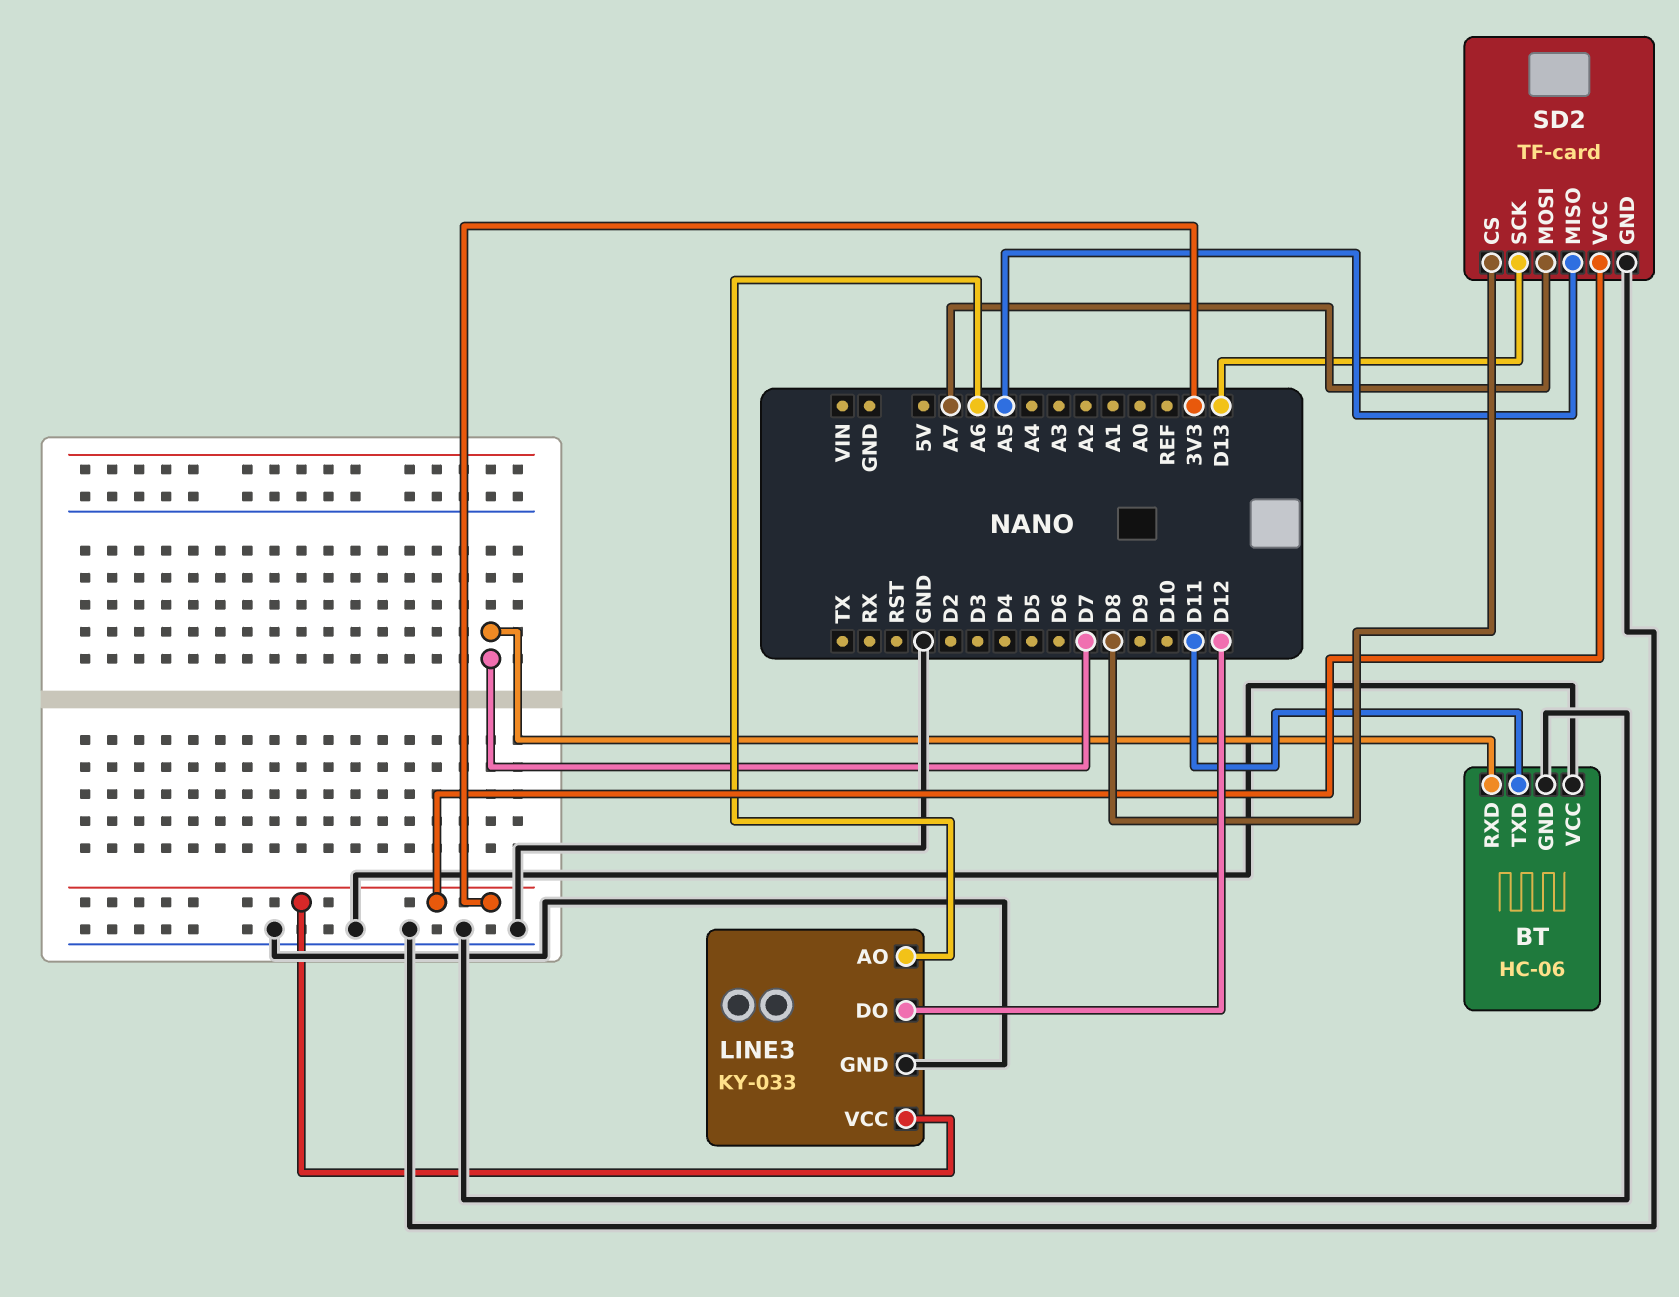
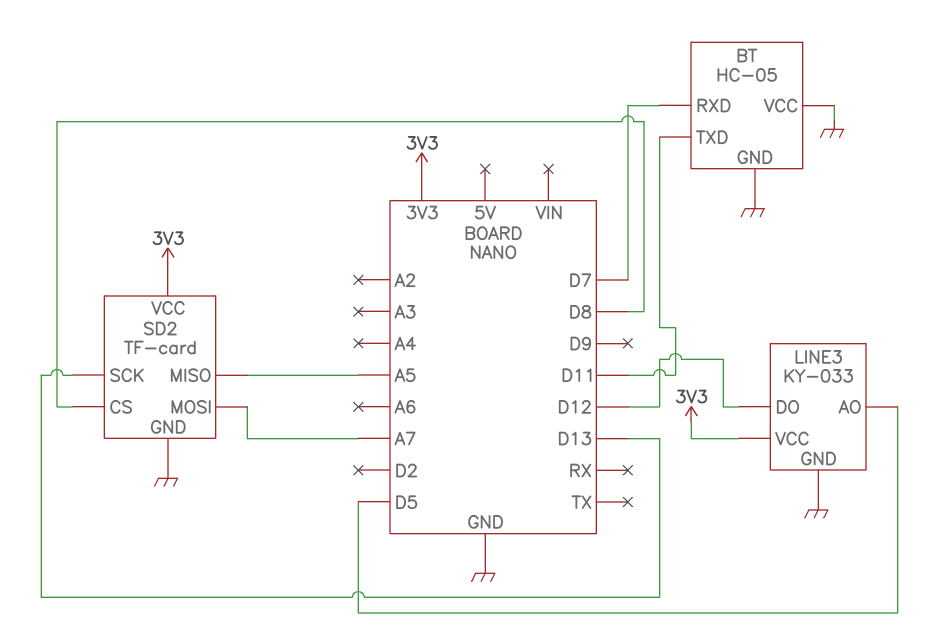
BT: HC-06 -> HC-05
LINE3 pin AO: A6 -> D5

